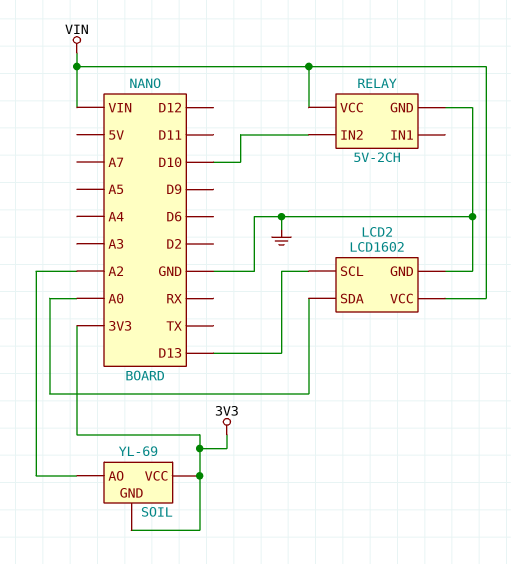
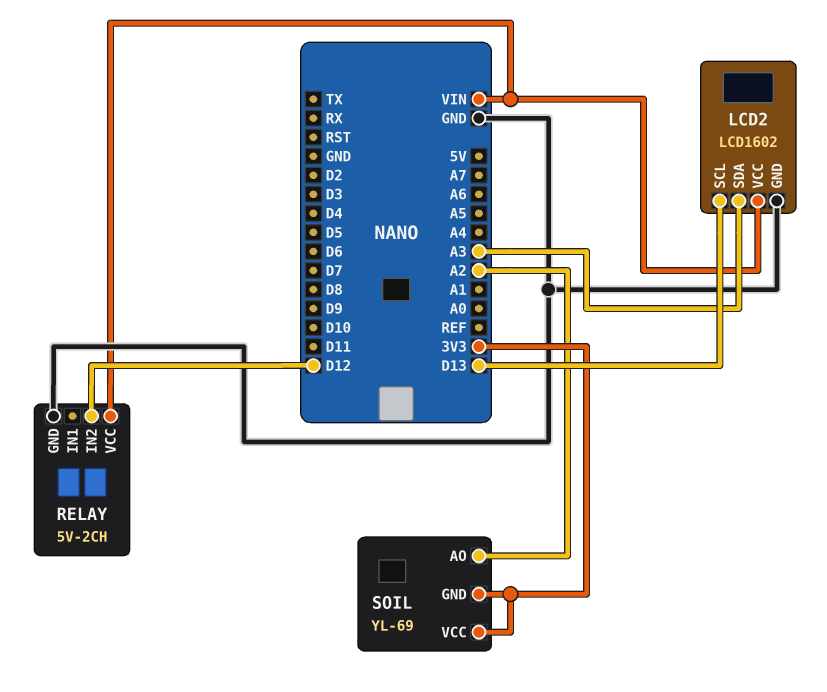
LCD2 pin SDA: A0 -> A3
RELAY pin IN2: D10 -> D12

